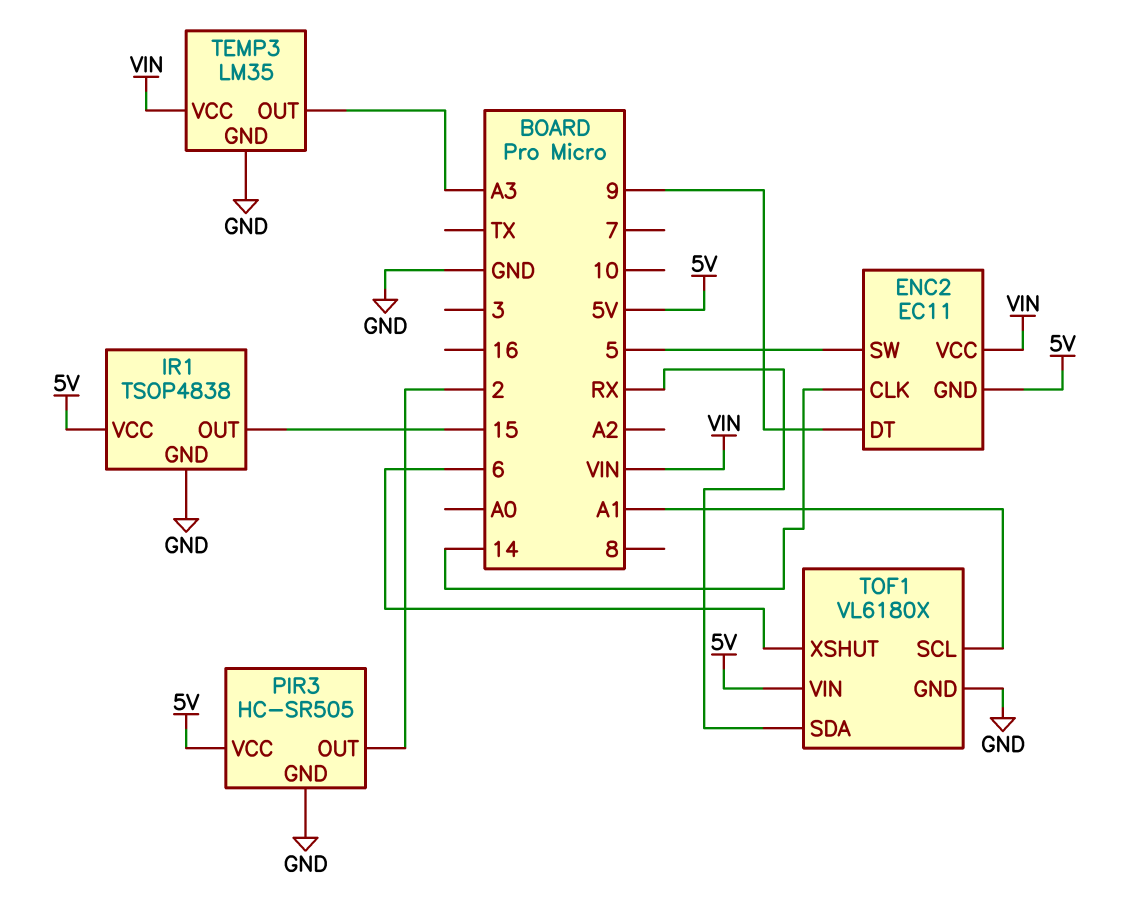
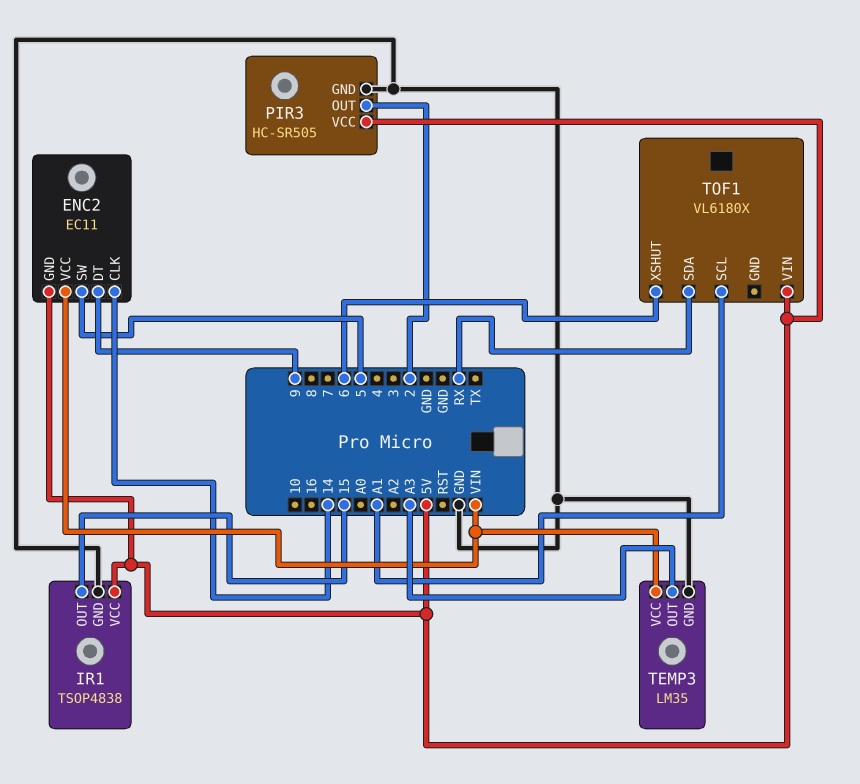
TOF1 pin GND: GND -> none

